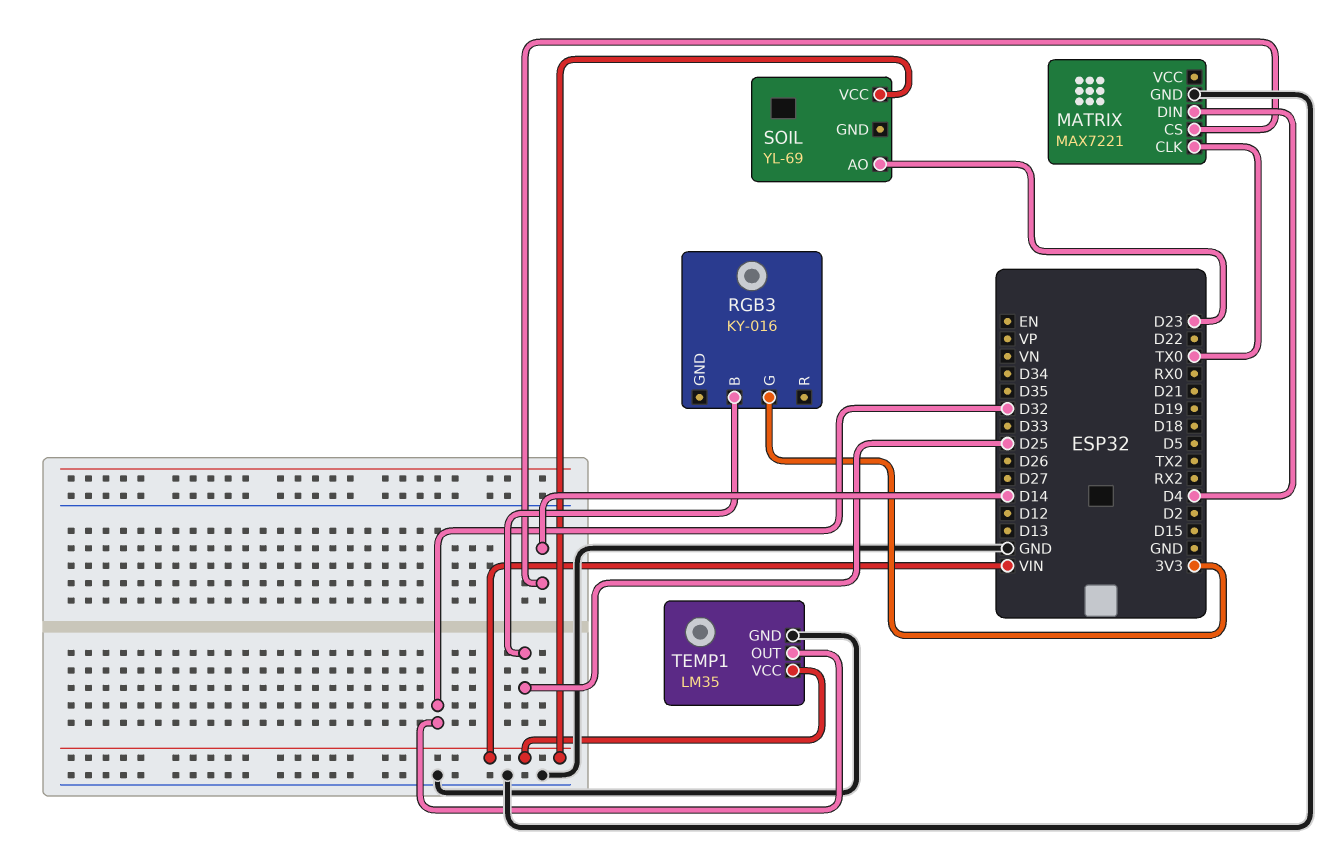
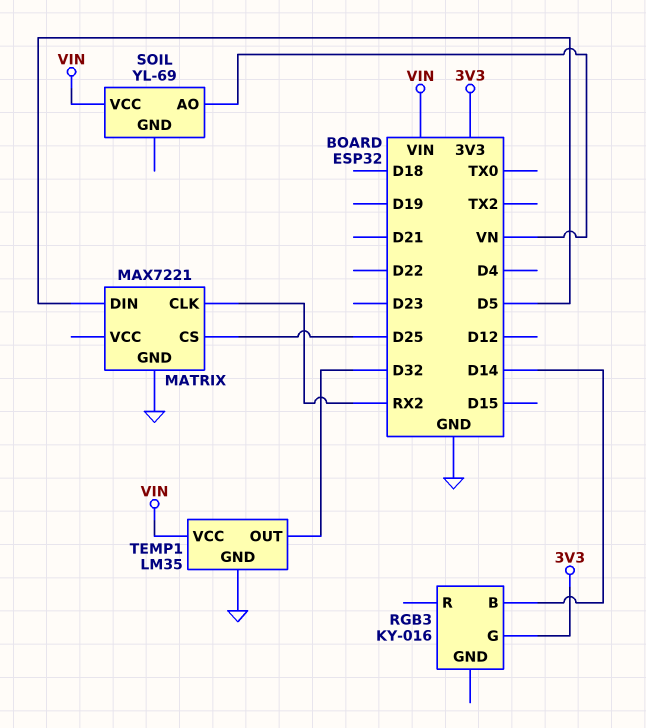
MATRIX pin CLK: TX0 -> RX2
MATRIX pin CS: D14 -> D25
MATRIX pin DIN: D4 -> D5
RGB3 pin B: D25 -> D14
SOIL pin AO: D23 -> VN

